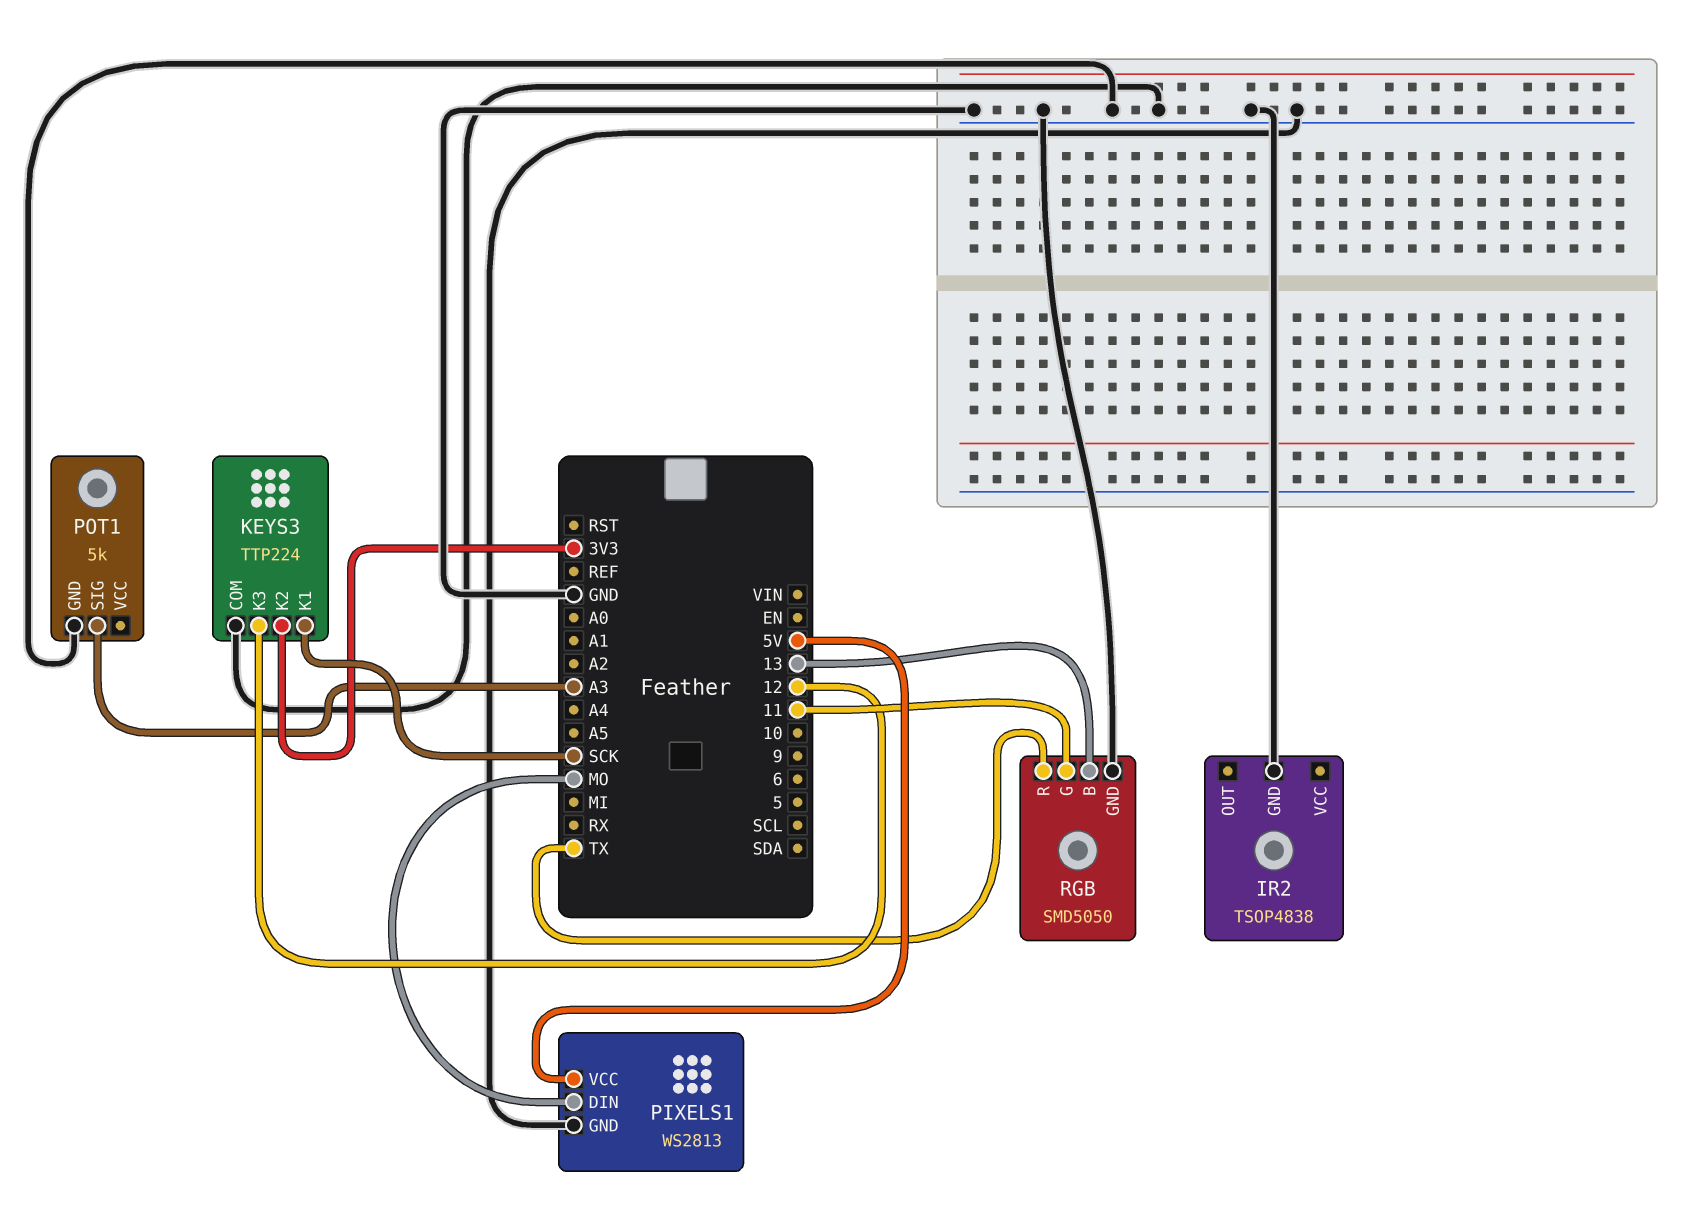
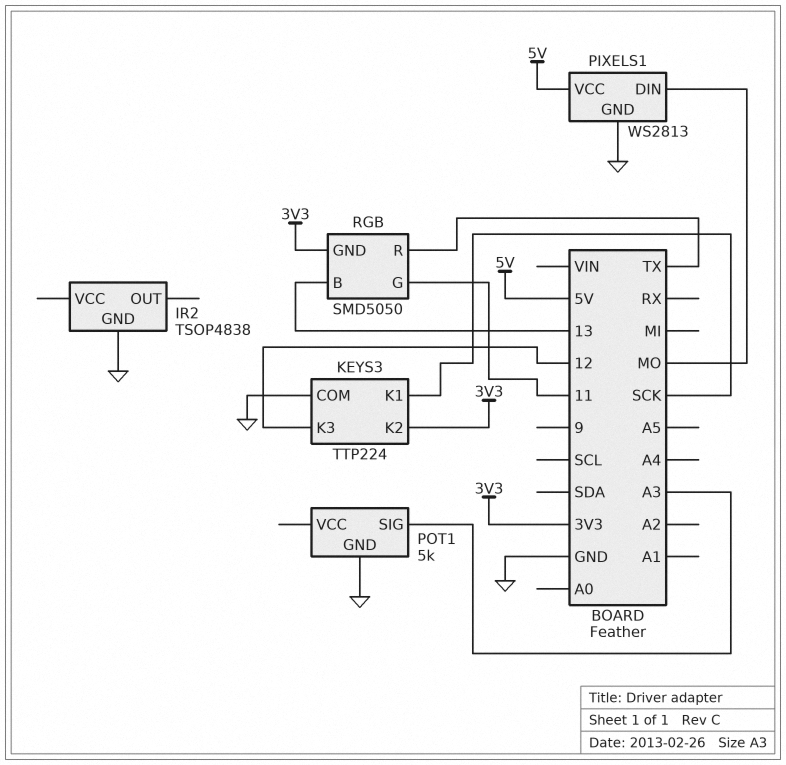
RGB pin GND: GND -> 3V3

